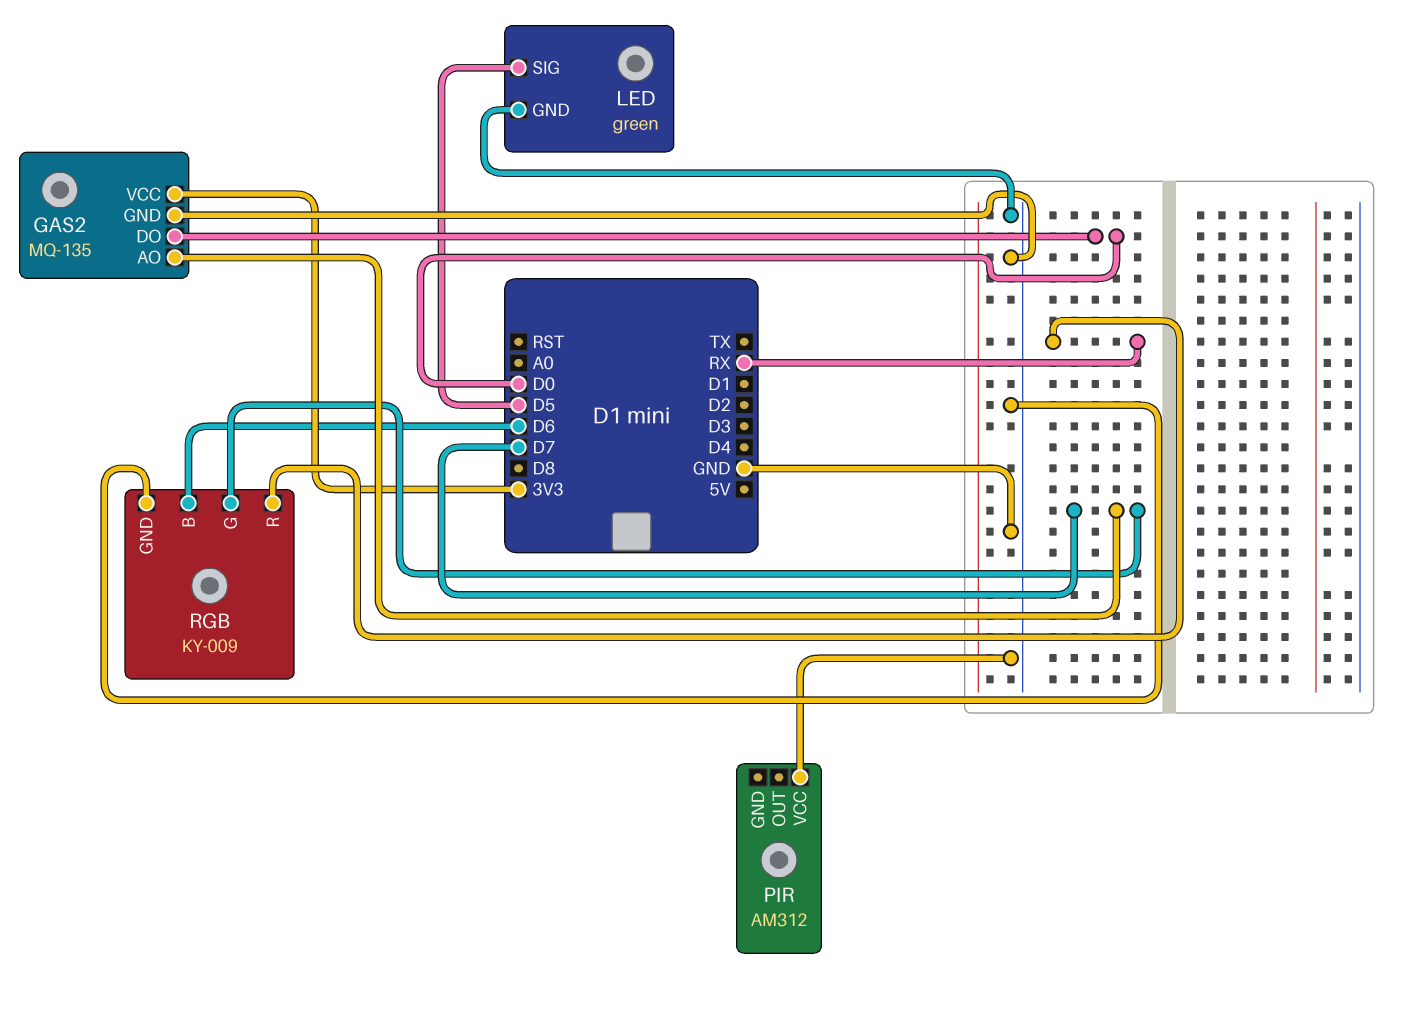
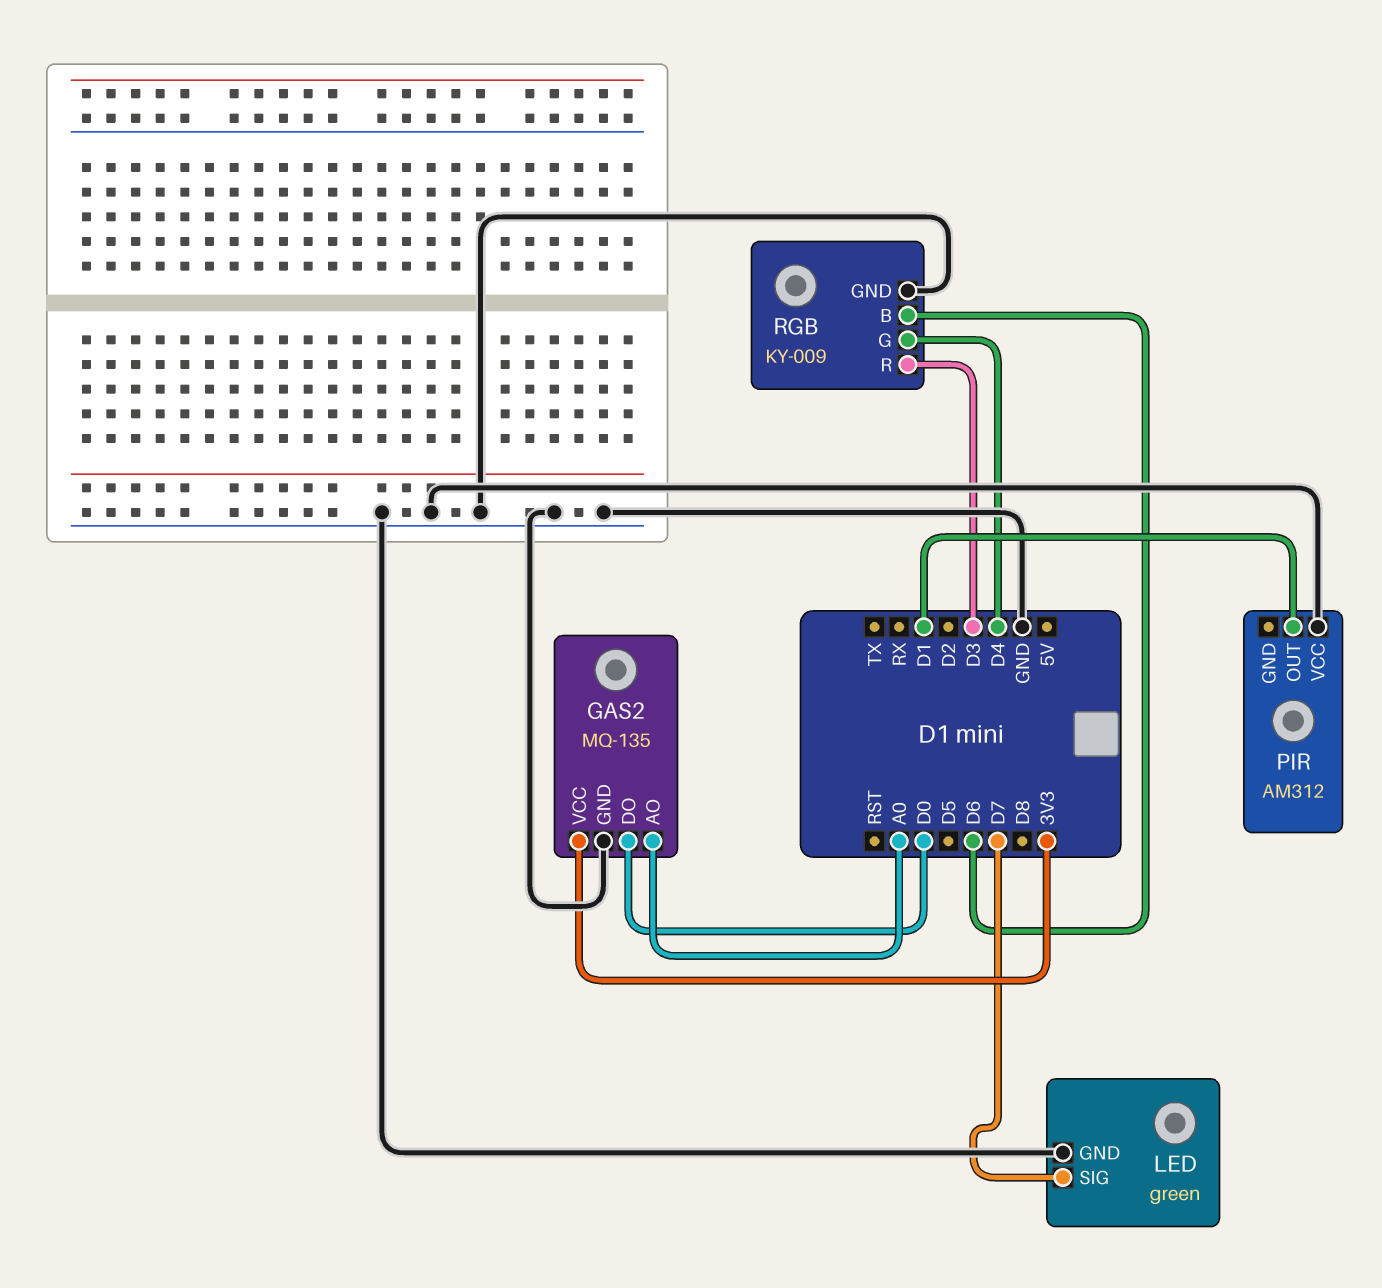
GAS2 pin AO: D7 -> A0
LED pin SIG: D5 -> D7
PIR pin OUT: none -> D1
RGB pin G: D7 -> D4
RGB pin R: RX -> D3

